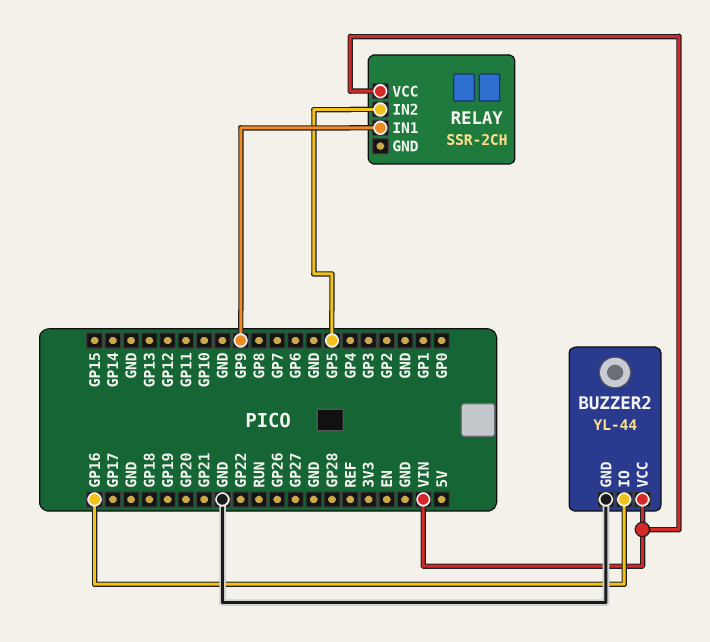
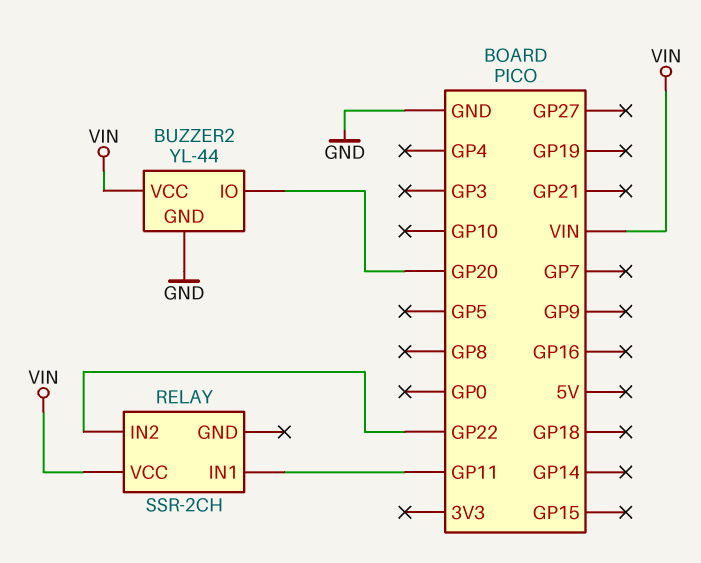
BUZZER2 pin IO: GP16 -> GP20
RELAY pin IN1: GP9 -> GP11
RELAY pin IN2: GP5 -> GP22

